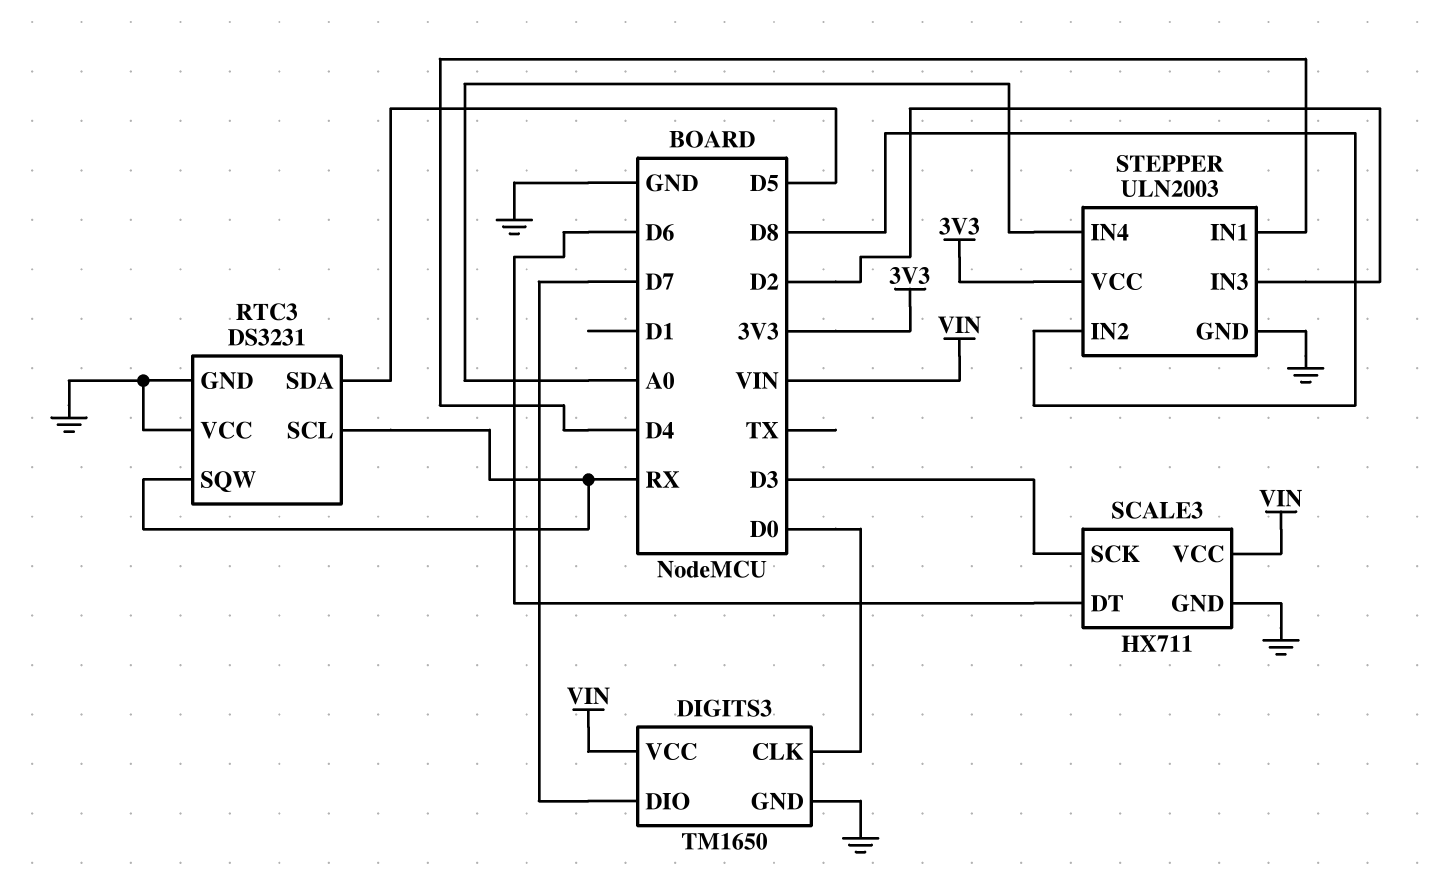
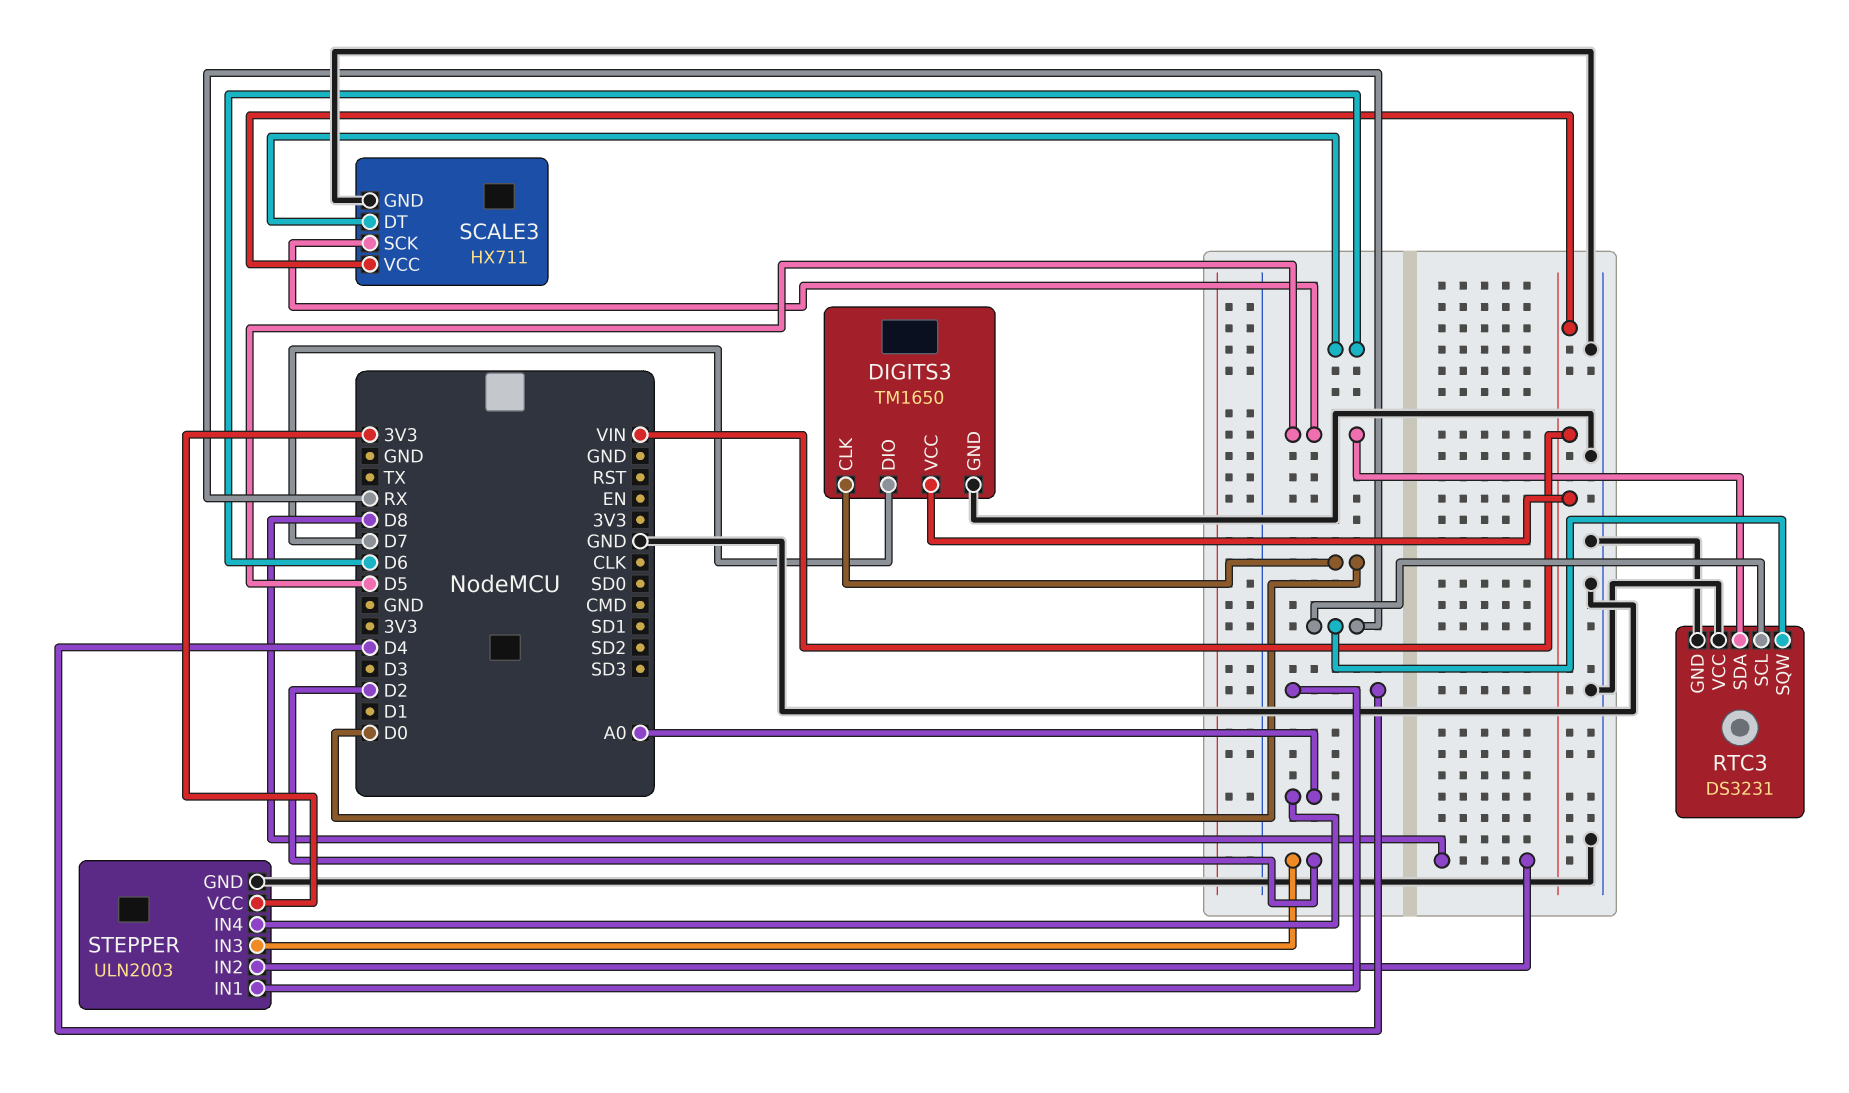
SCALE3 pin SCK: D3 -> D5

